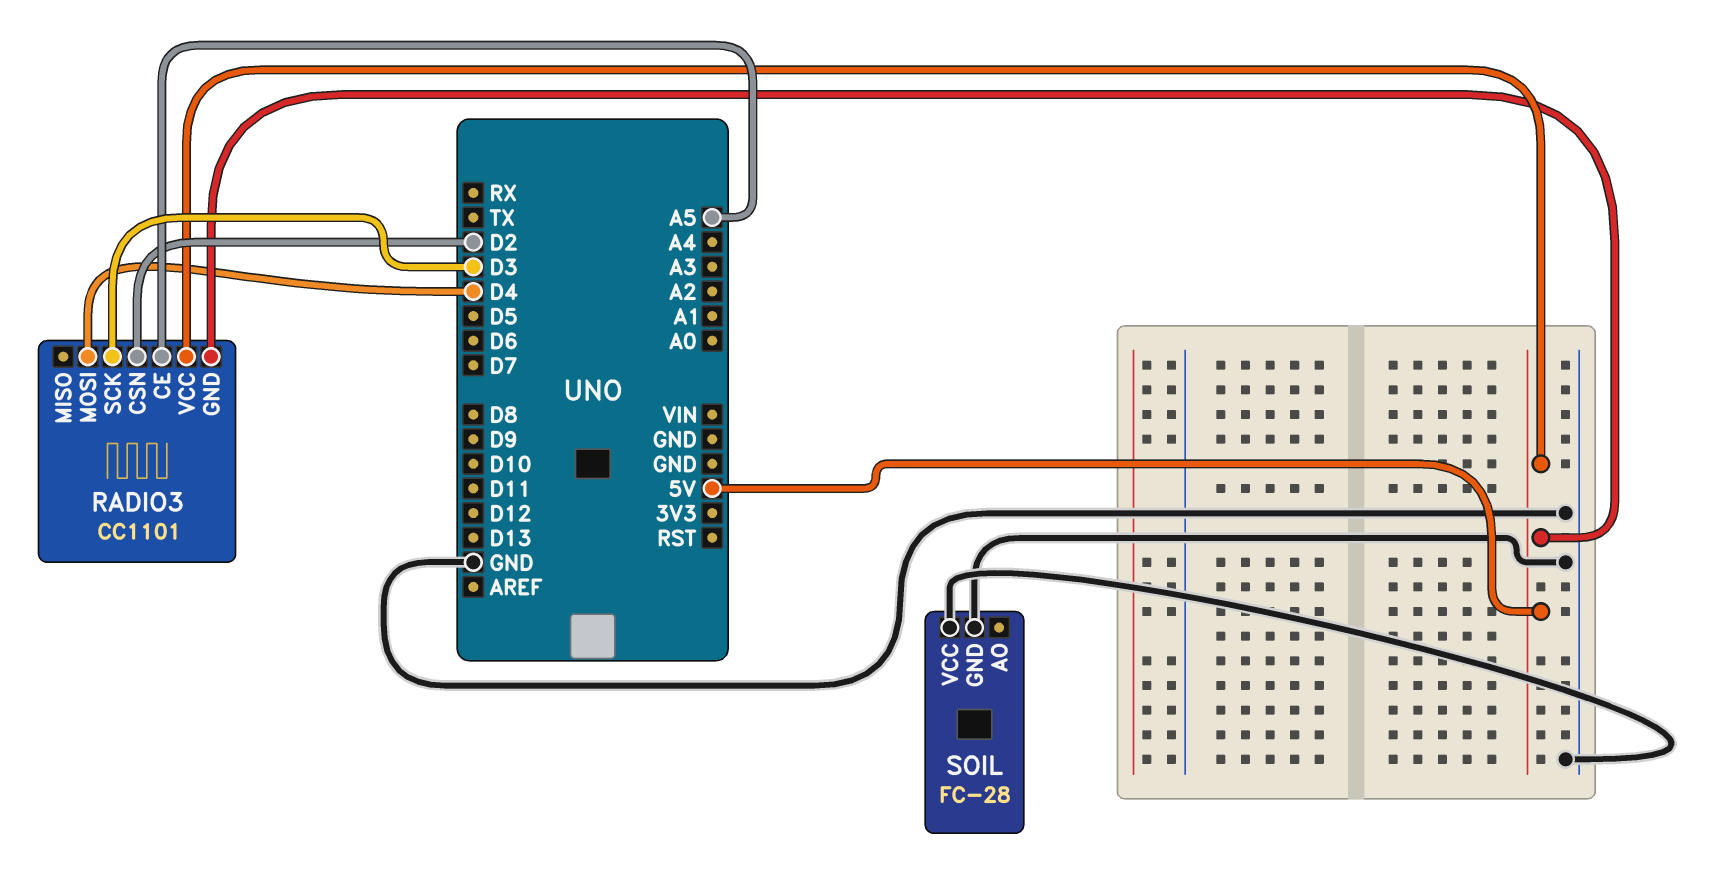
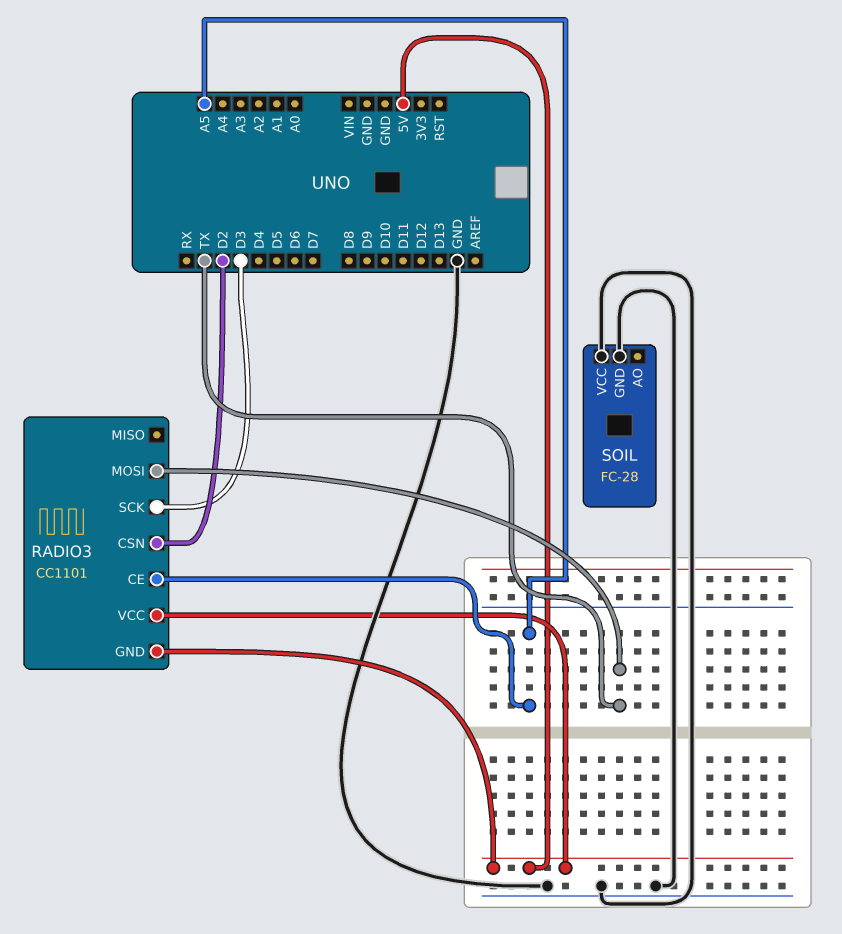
RADIO3 pin MOSI: D4 -> TX

